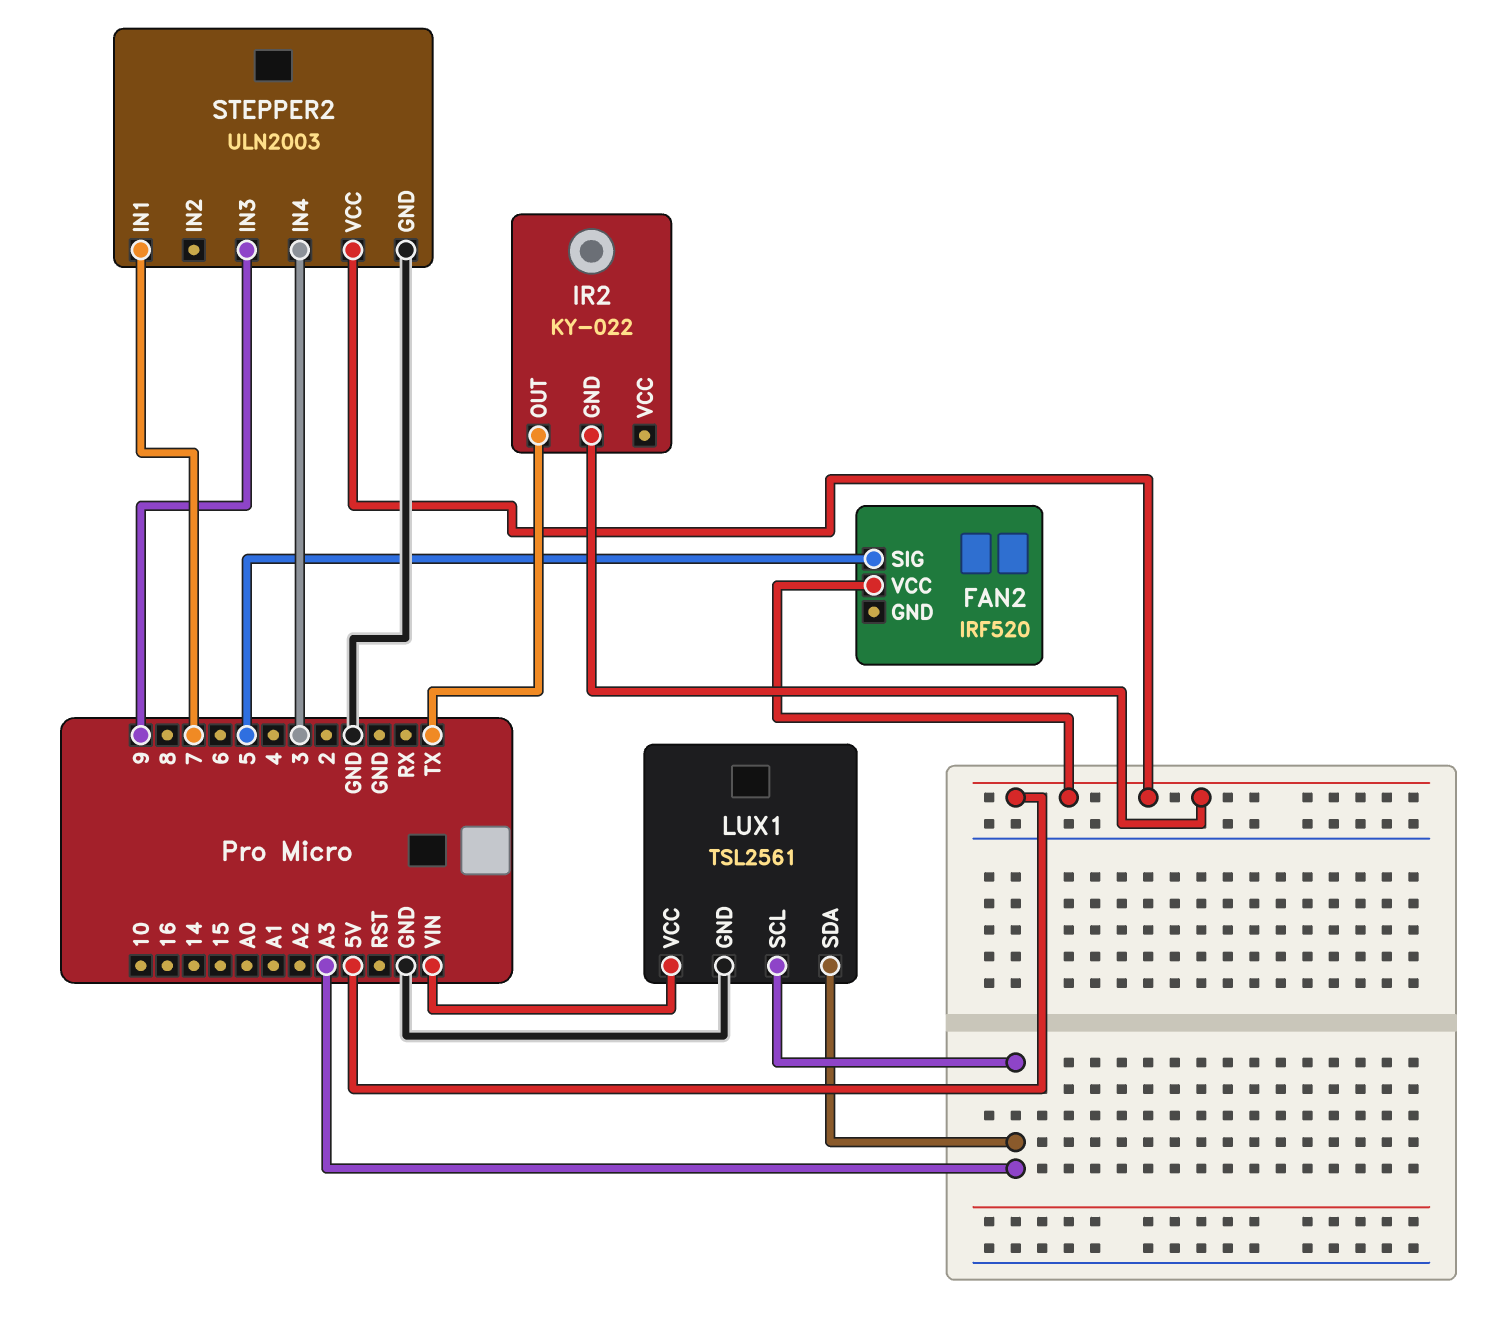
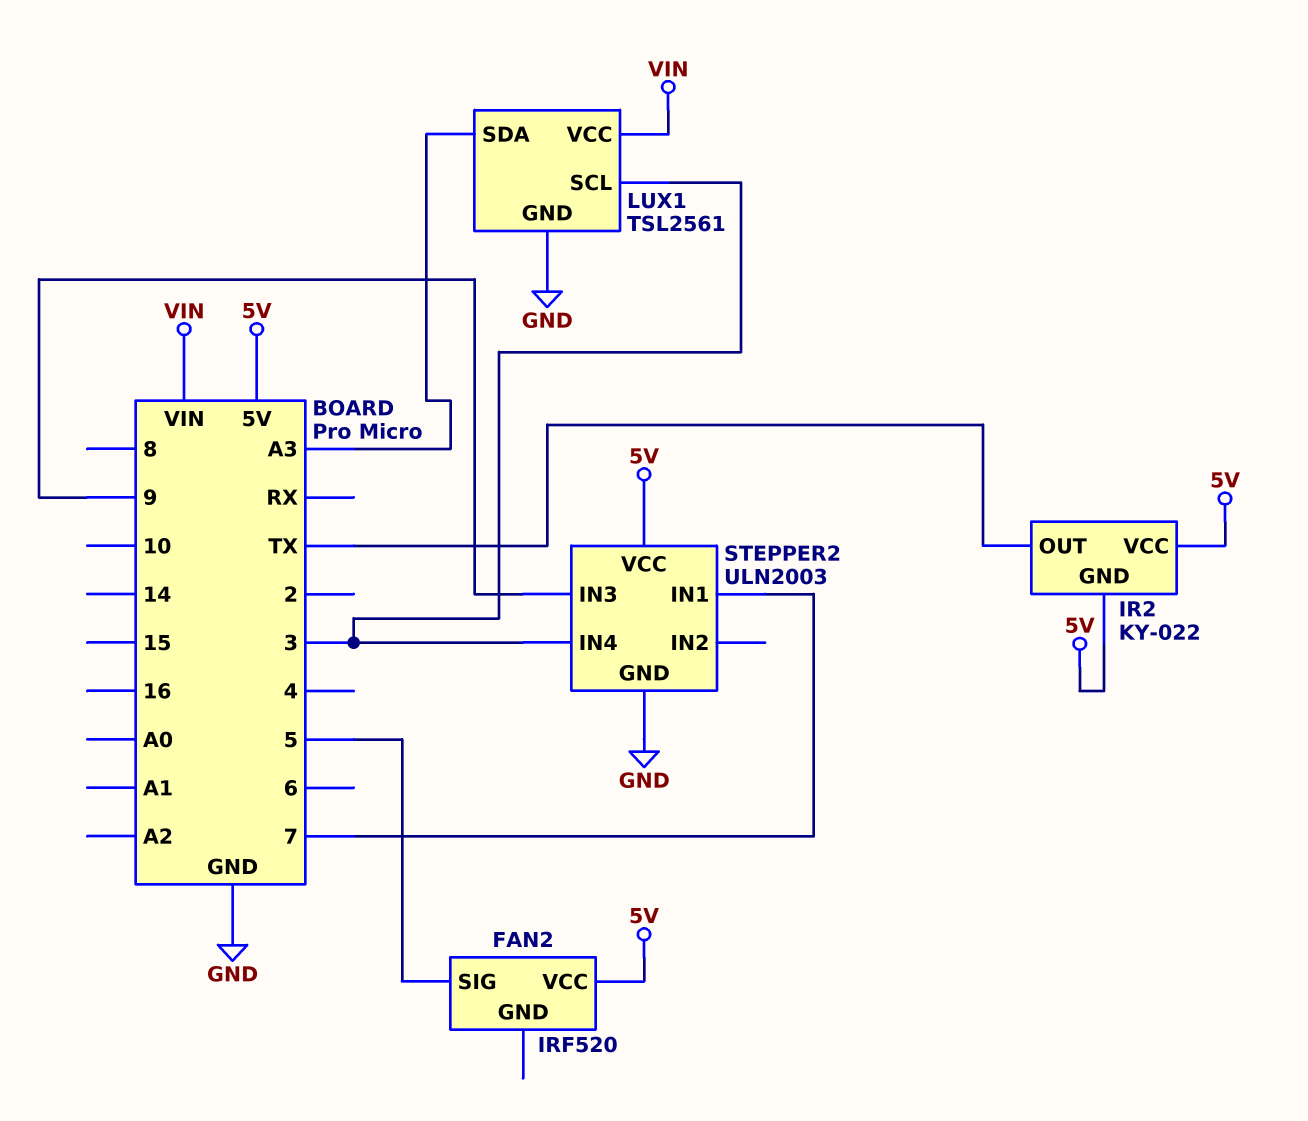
IR2 pin VCC: none -> 5V
LUX1 pin SCL: A3 -> 3

